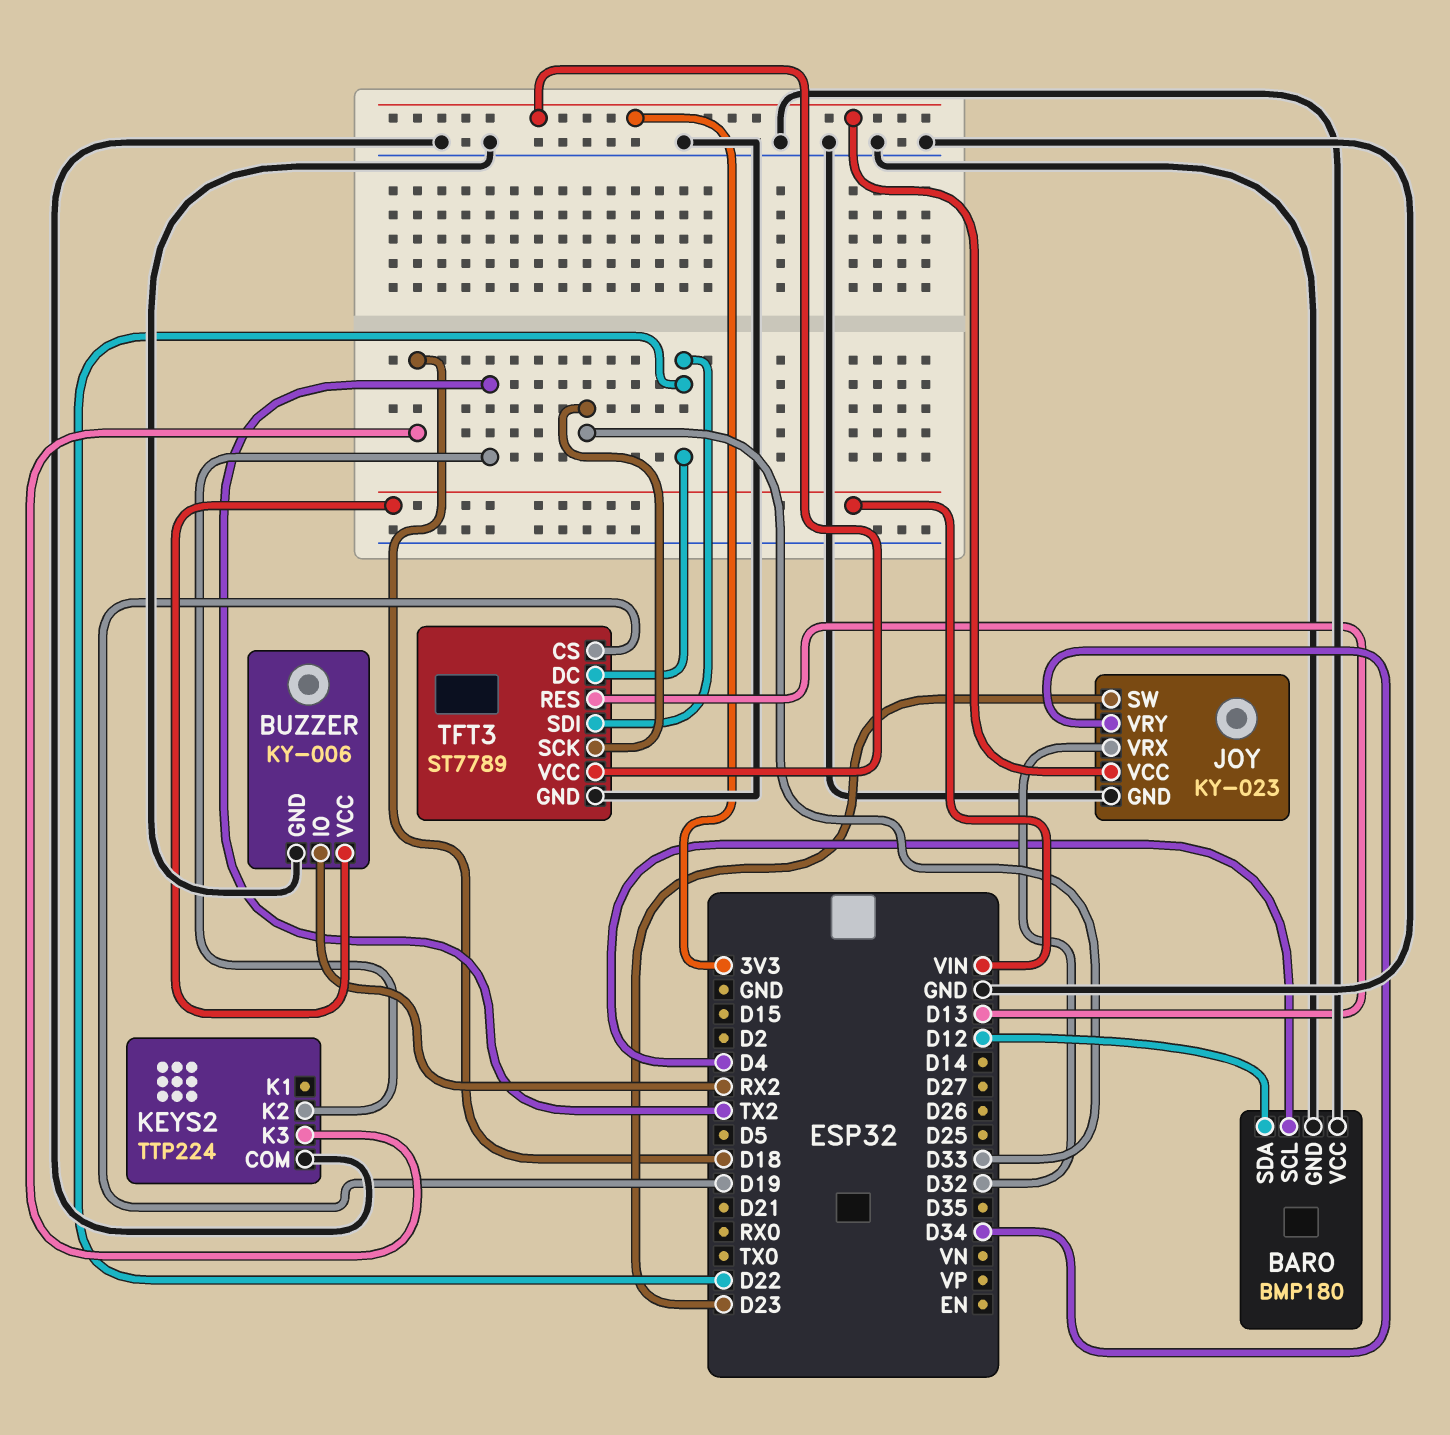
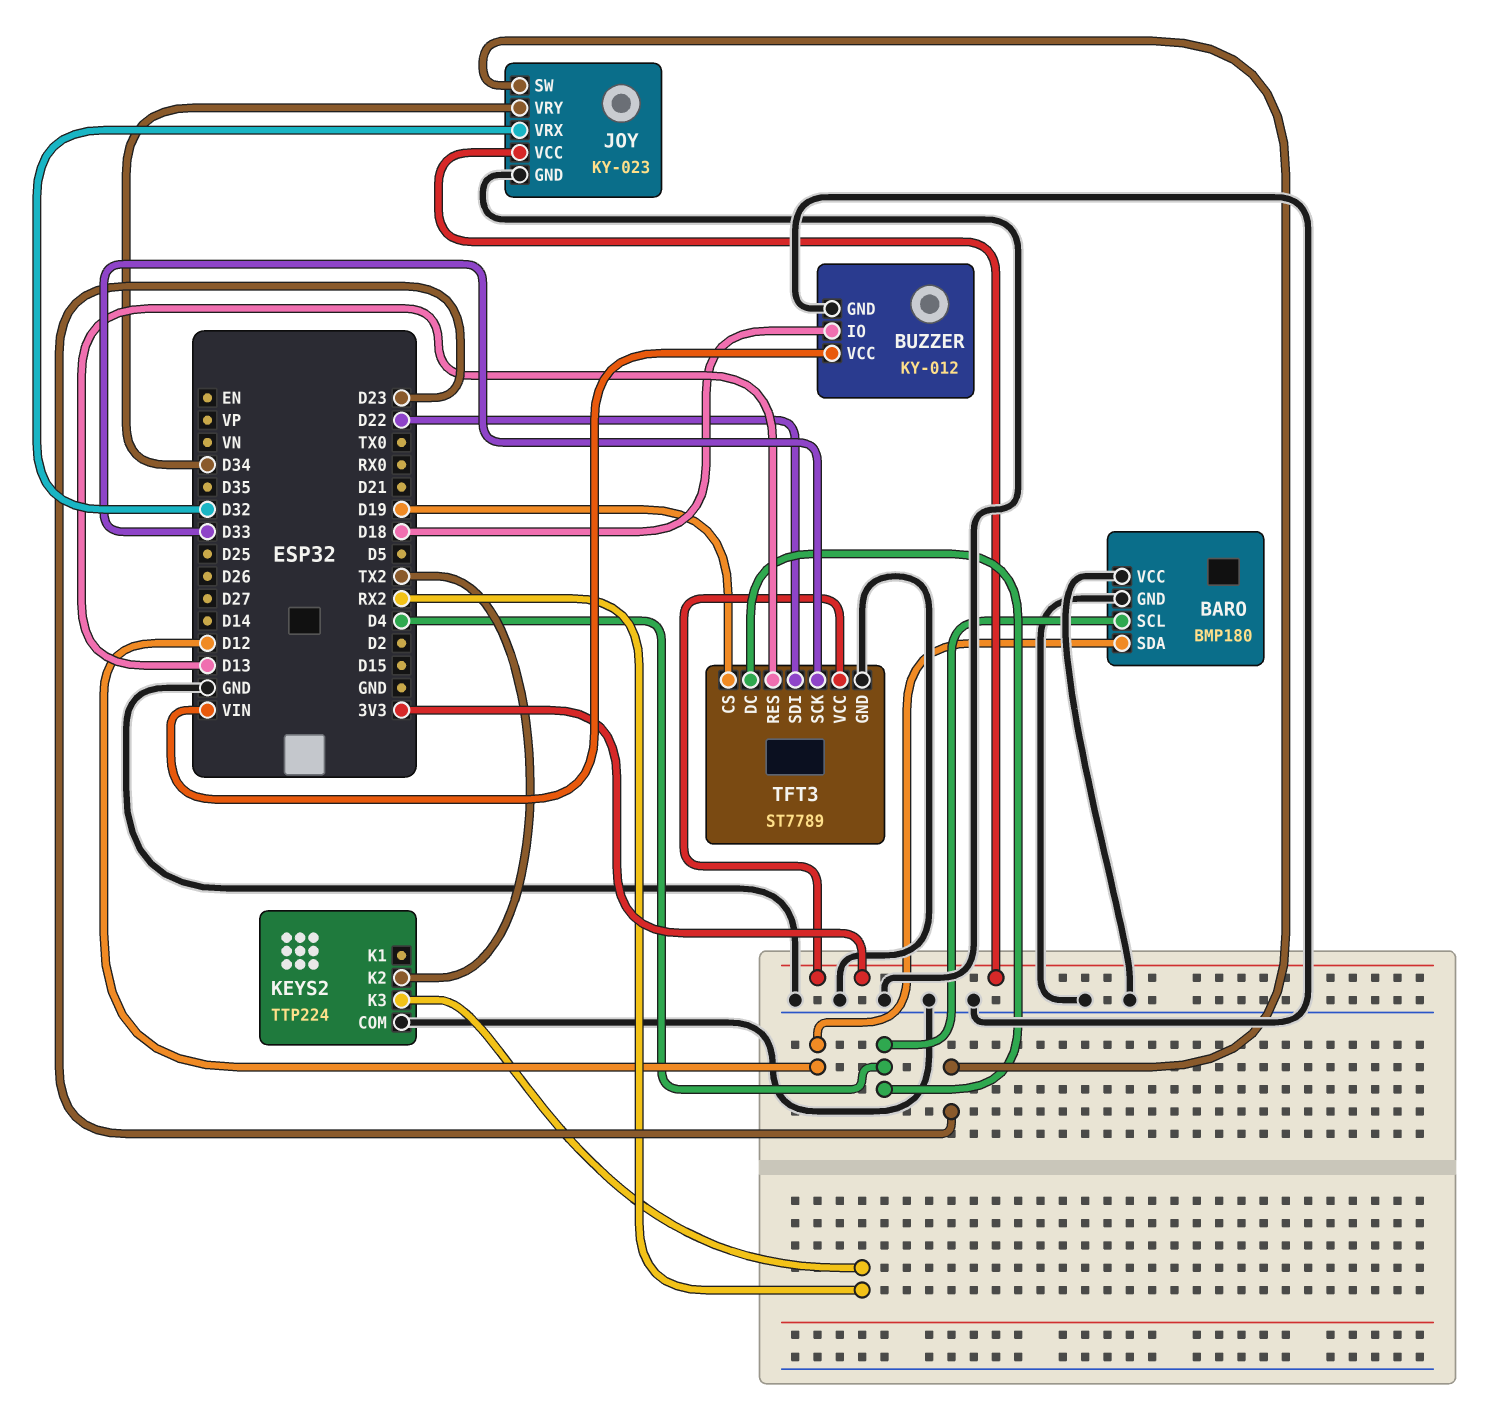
BUZZER: KY-006 -> KY-012
BUZZER pin IO: RX2 -> D18
KEYS2 pin K3: D18 -> RX2
TFT3 pin DC: D22 -> D4

